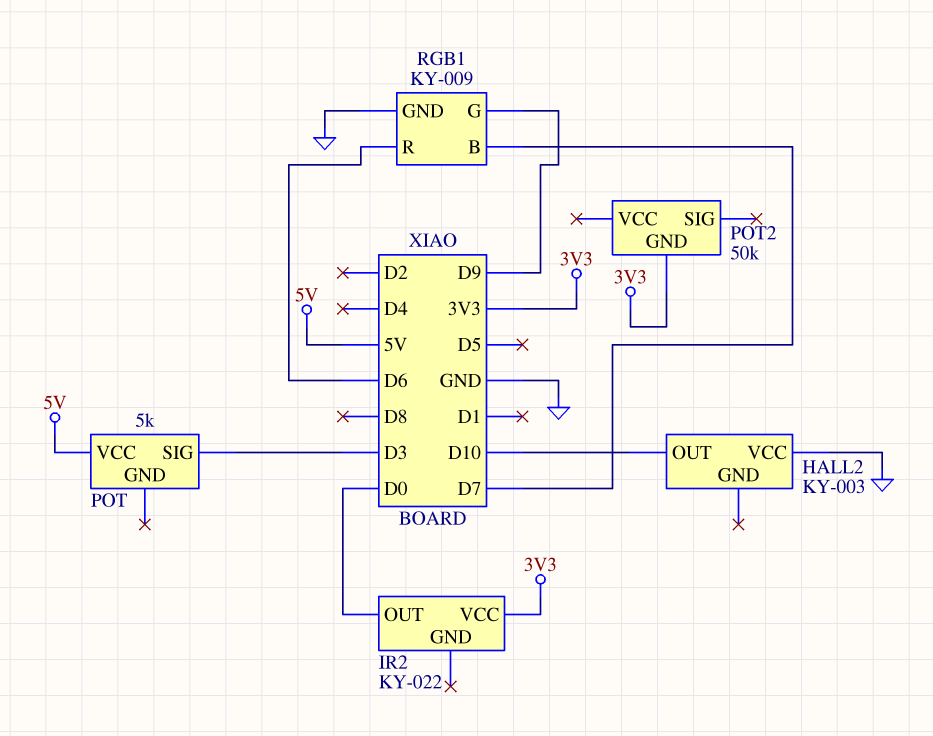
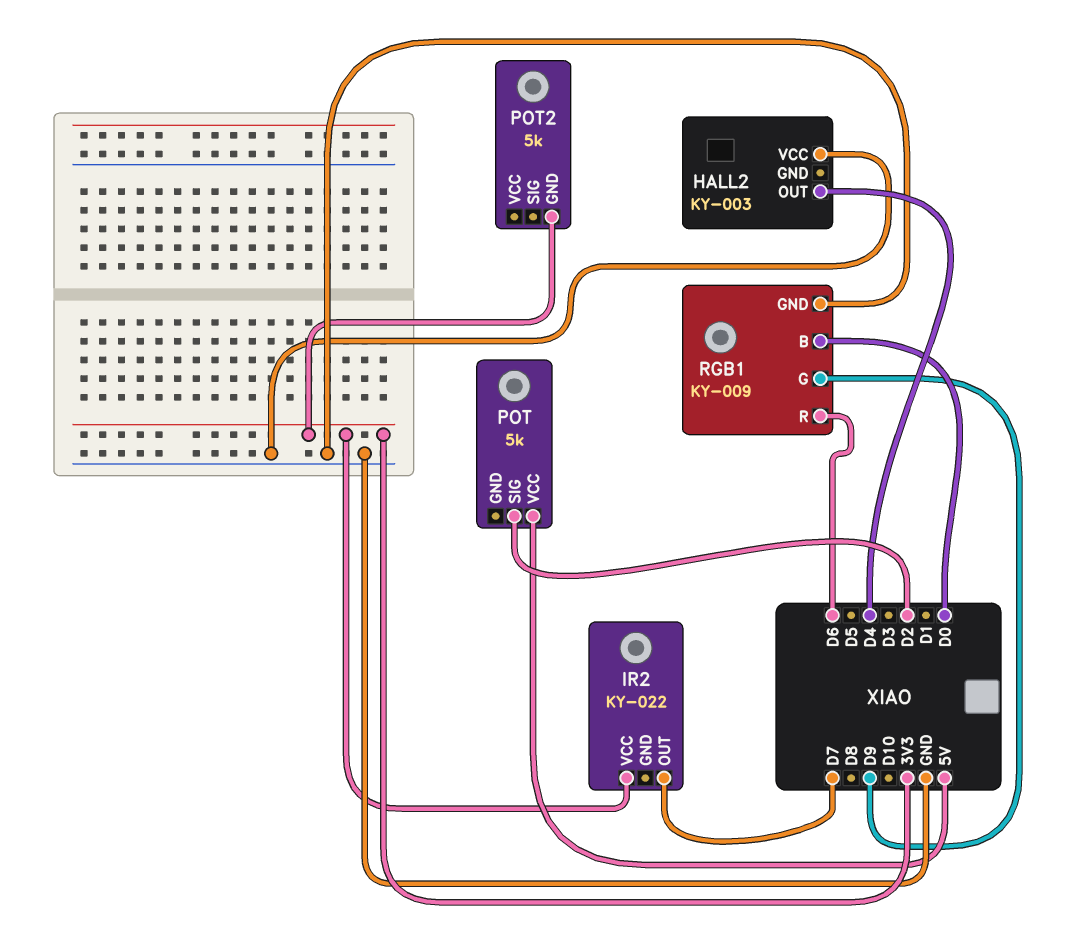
HALL2 pin OUT: D10 -> D4
IR2 pin OUT: D0 -> D7
POT pin SIG: D3 -> D2
POT2: 50k -> 5k
RGB1 pin B: D7 -> D0

